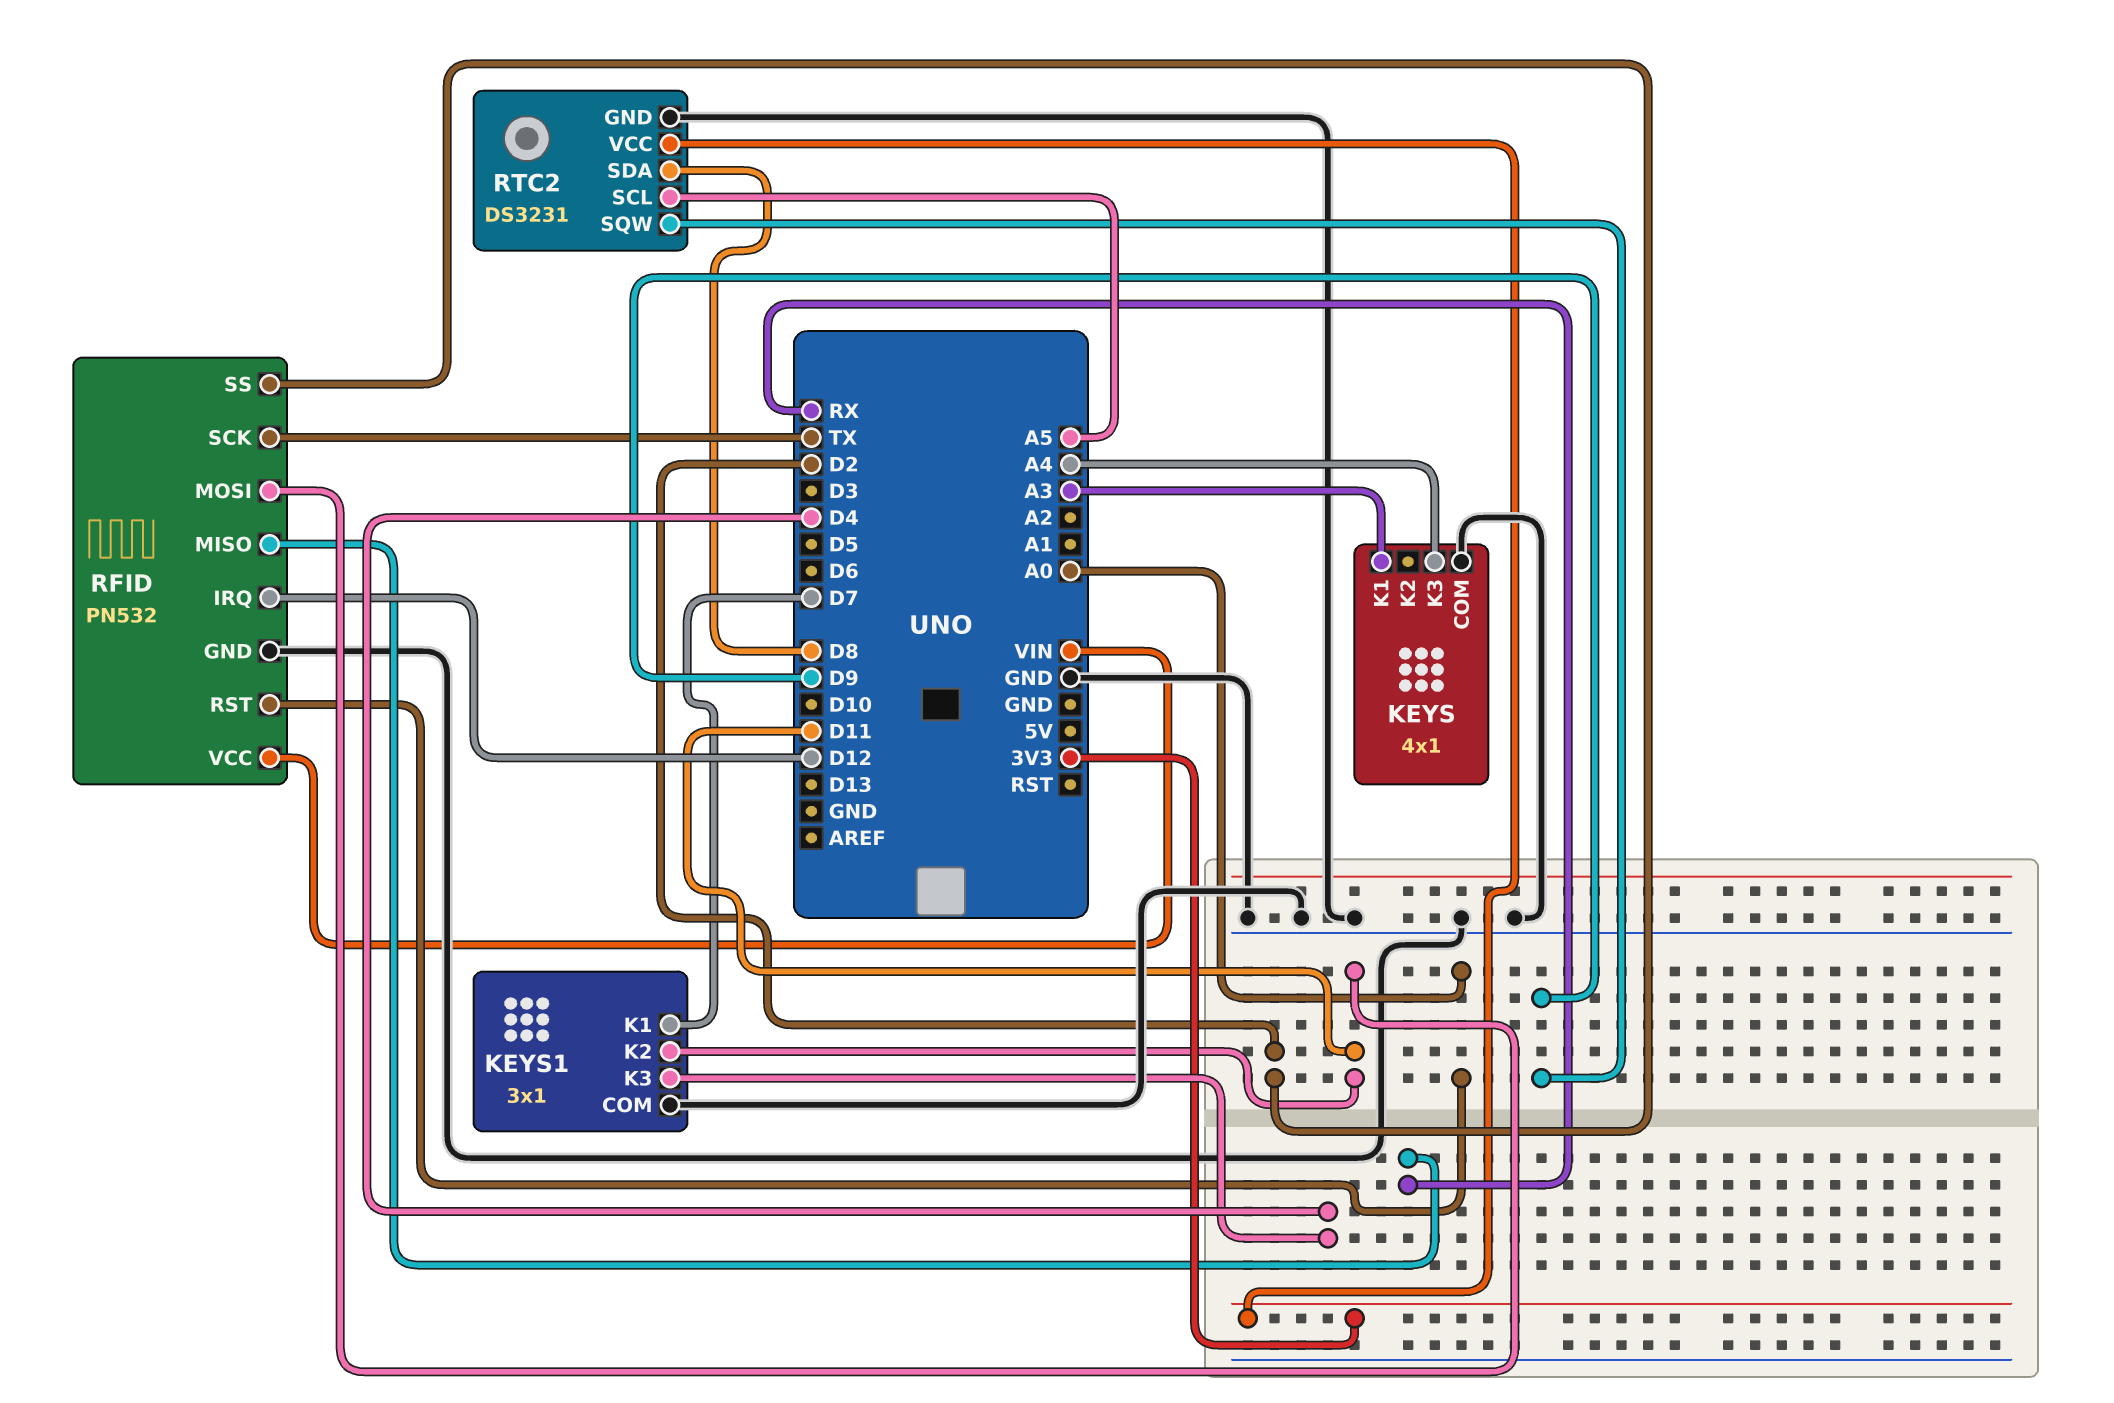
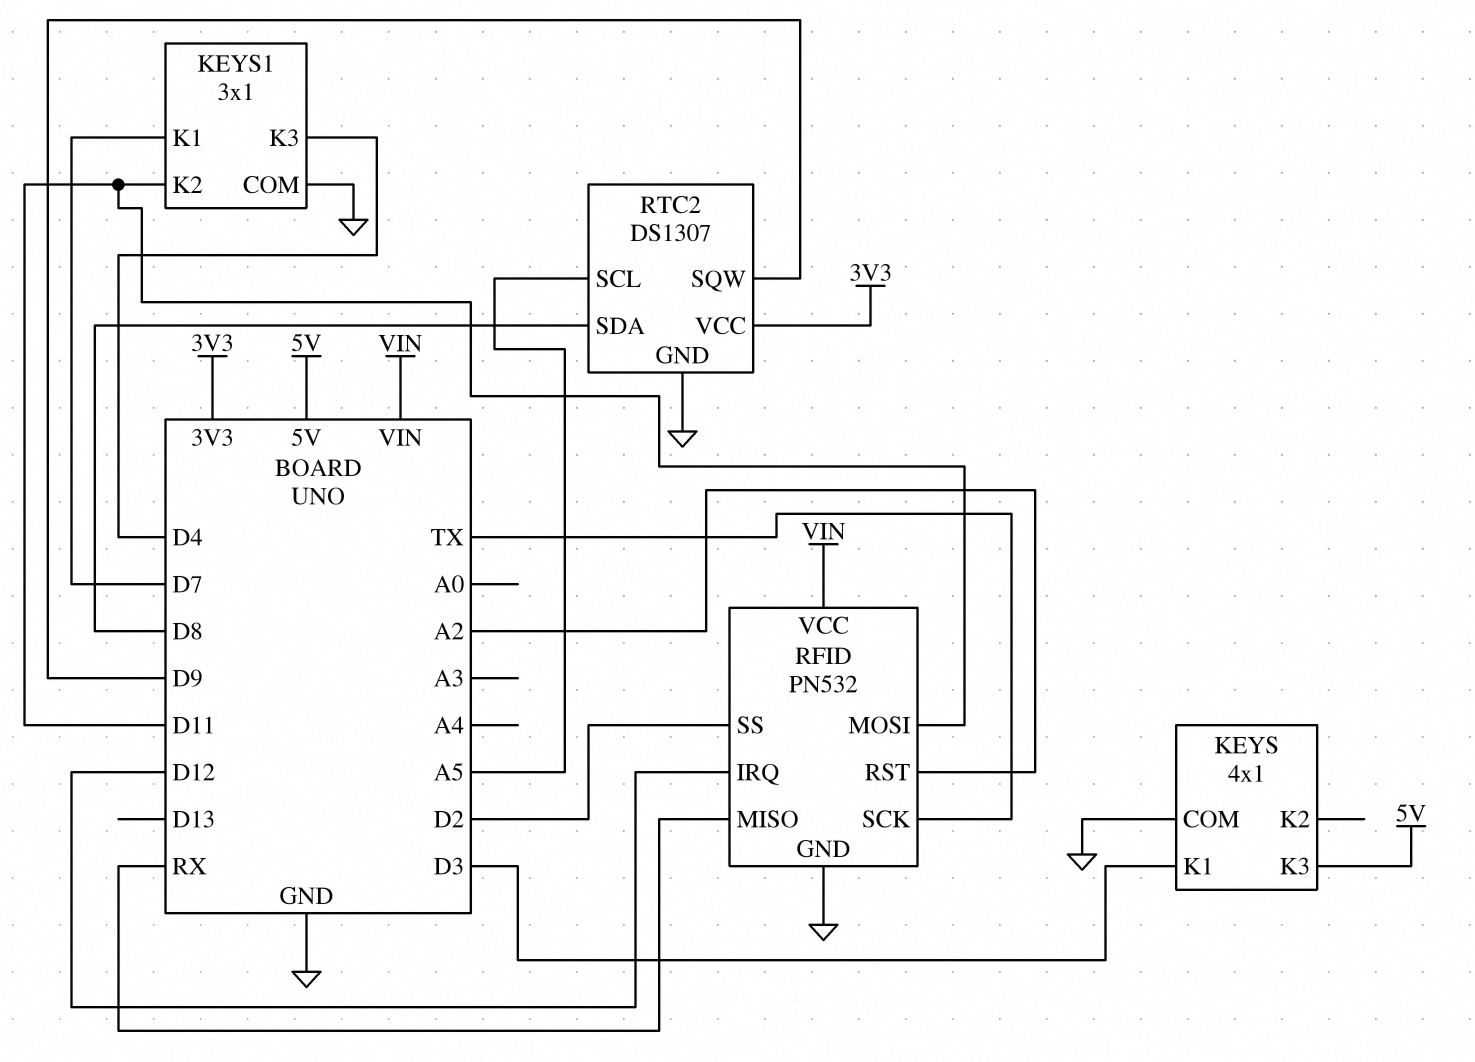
KEYS pin K1: A3 -> D3
KEYS pin K3: A4 -> 5V
RFID pin RST: A0 -> A2
RTC2: DS3231 -> DS1307

